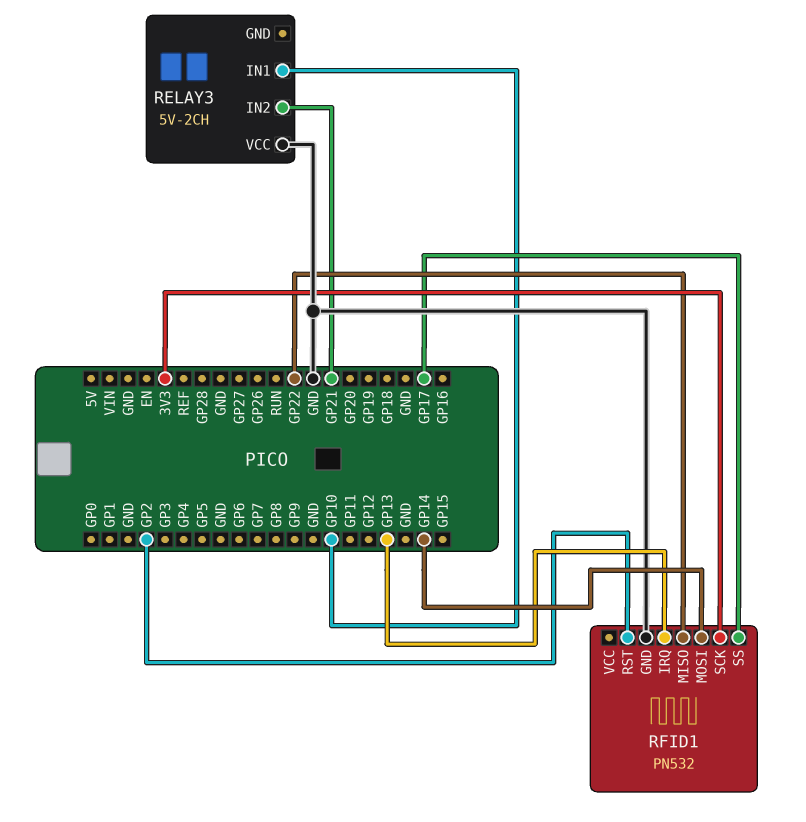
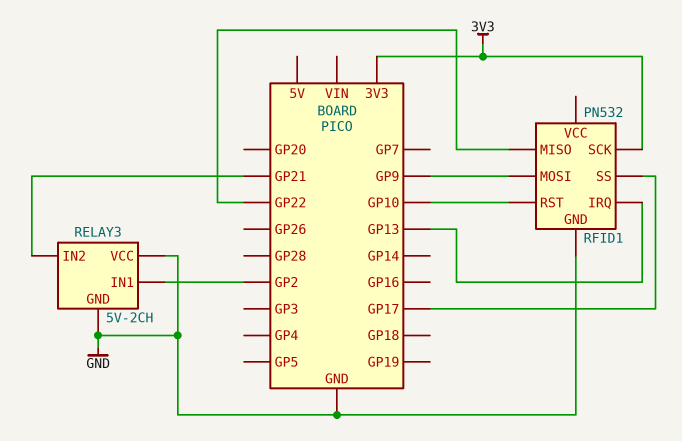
RELAY3 pin GND: none -> GND
RELAY3 pin IN1: GP10 -> GP2
RFID1 pin MOSI: GP14 -> GP9
RFID1 pin RST: GP2 -> GP10

